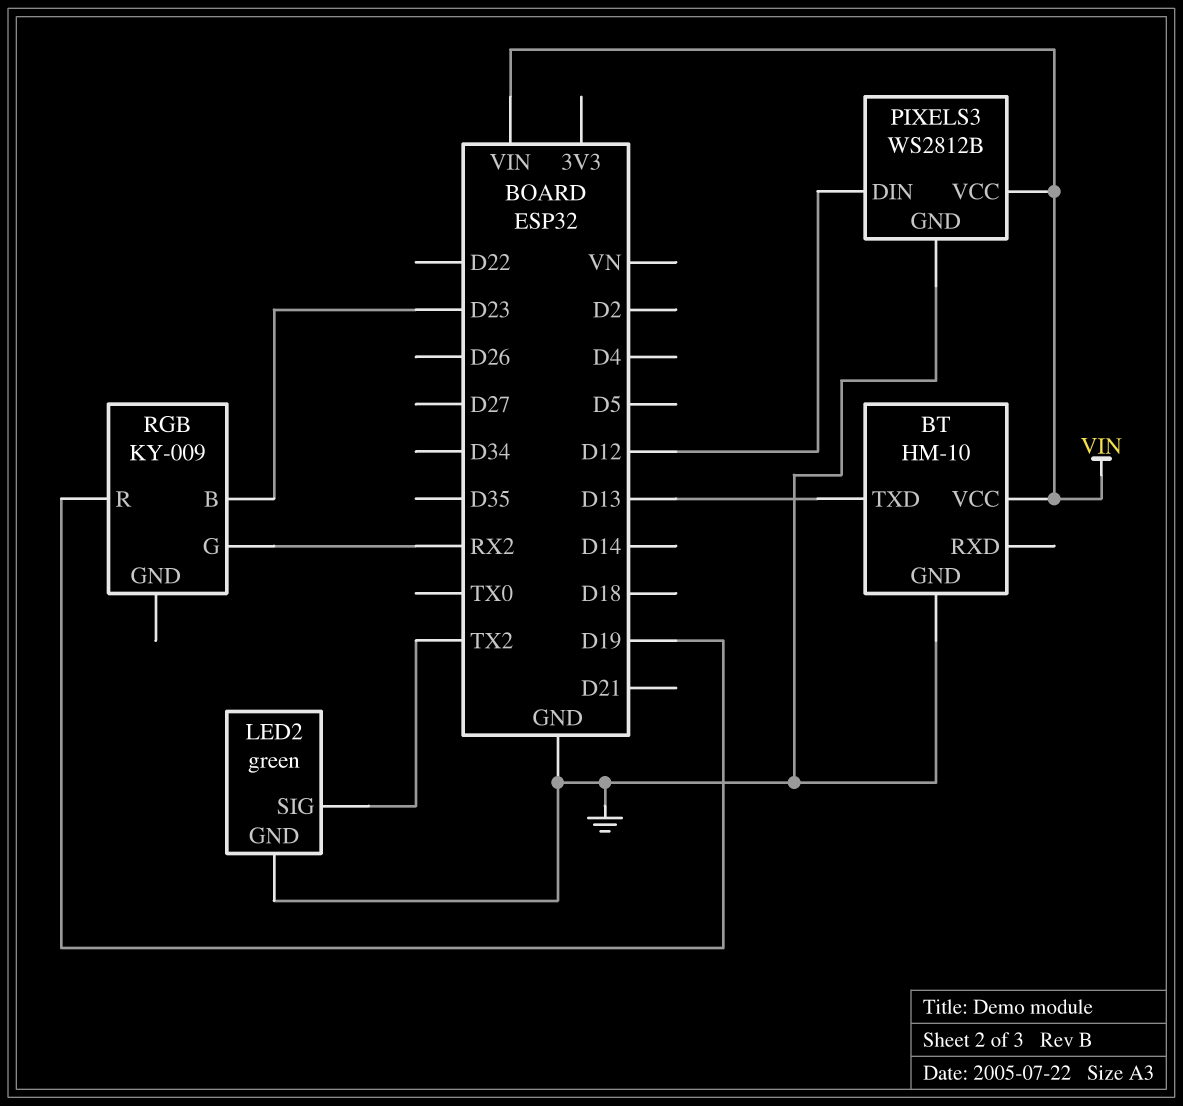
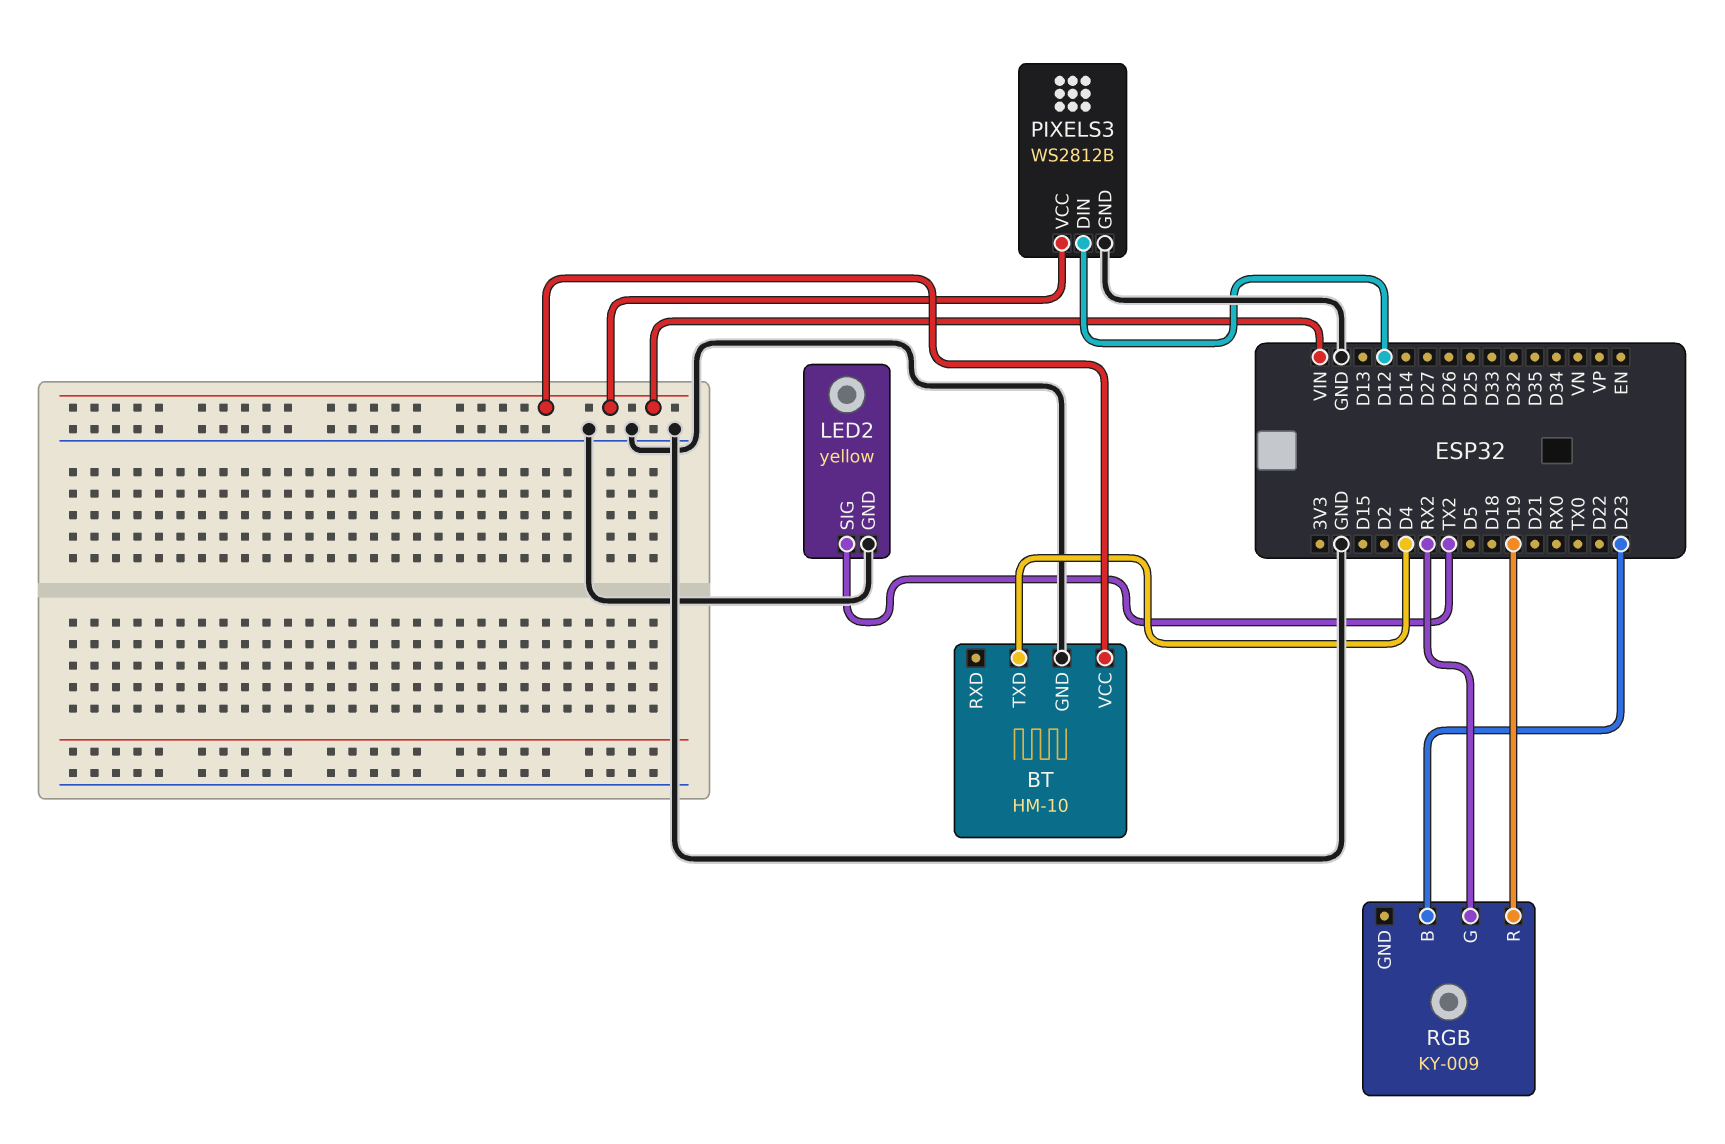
BT pin TXD: D13 -> D4
LED2: green -> yellow

